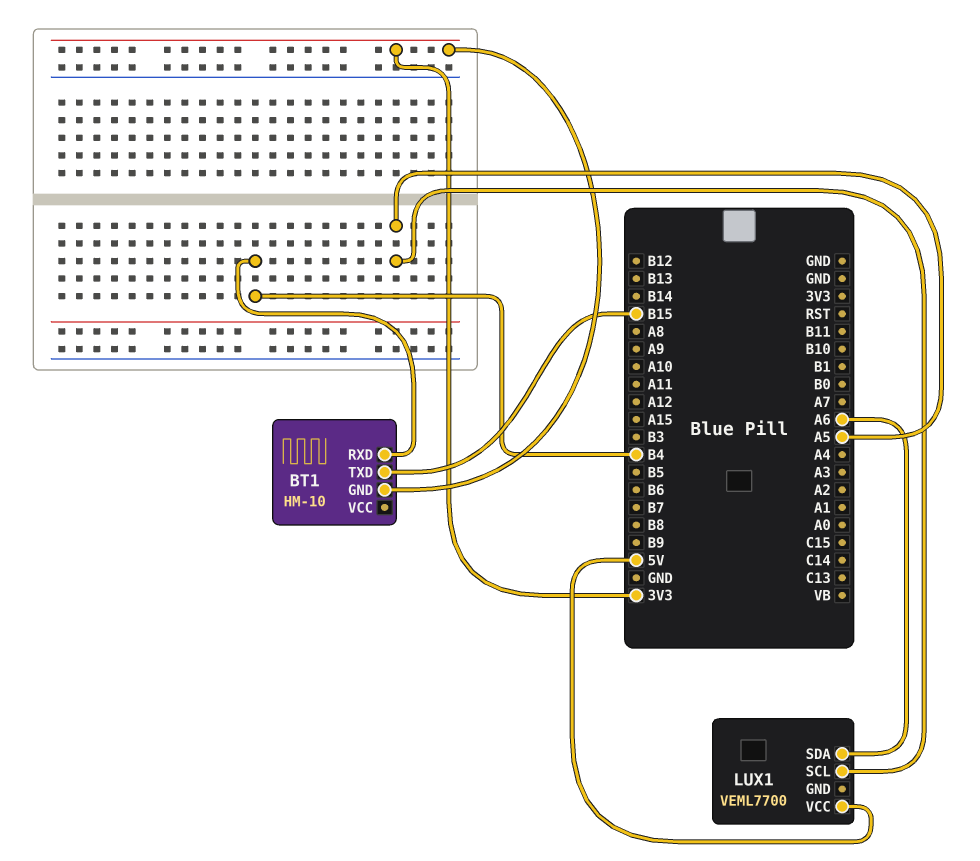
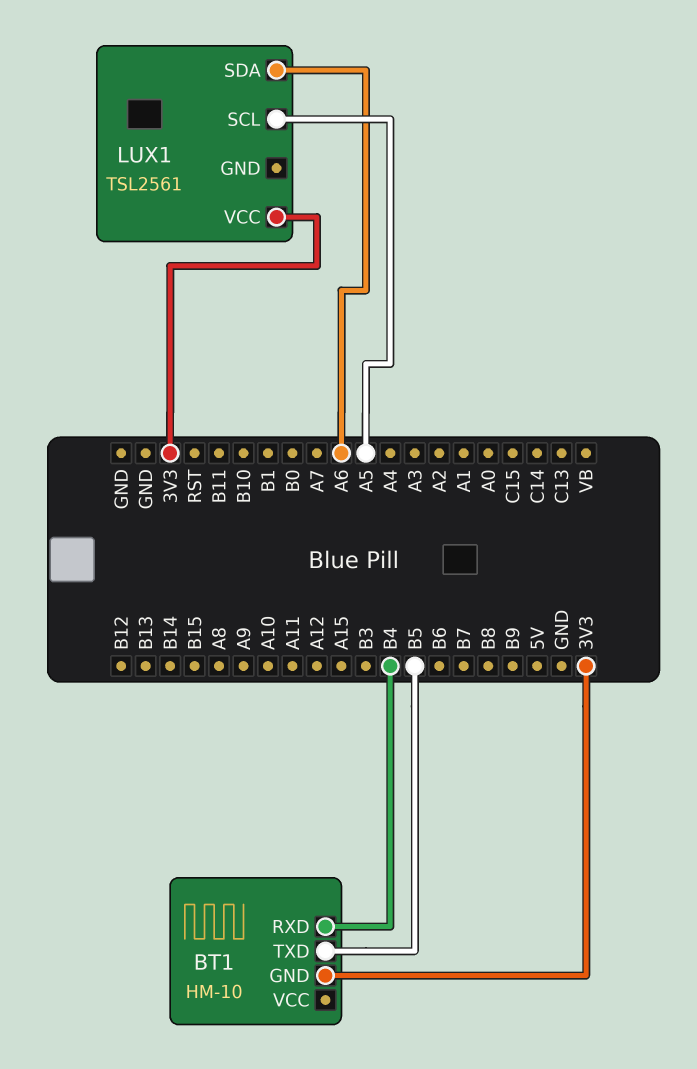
BT1 pin TXD: B15 -> B5
LUX1: VEML7700 -> TSL2561
LUX1 pin VCC: 5V -> 3V3

